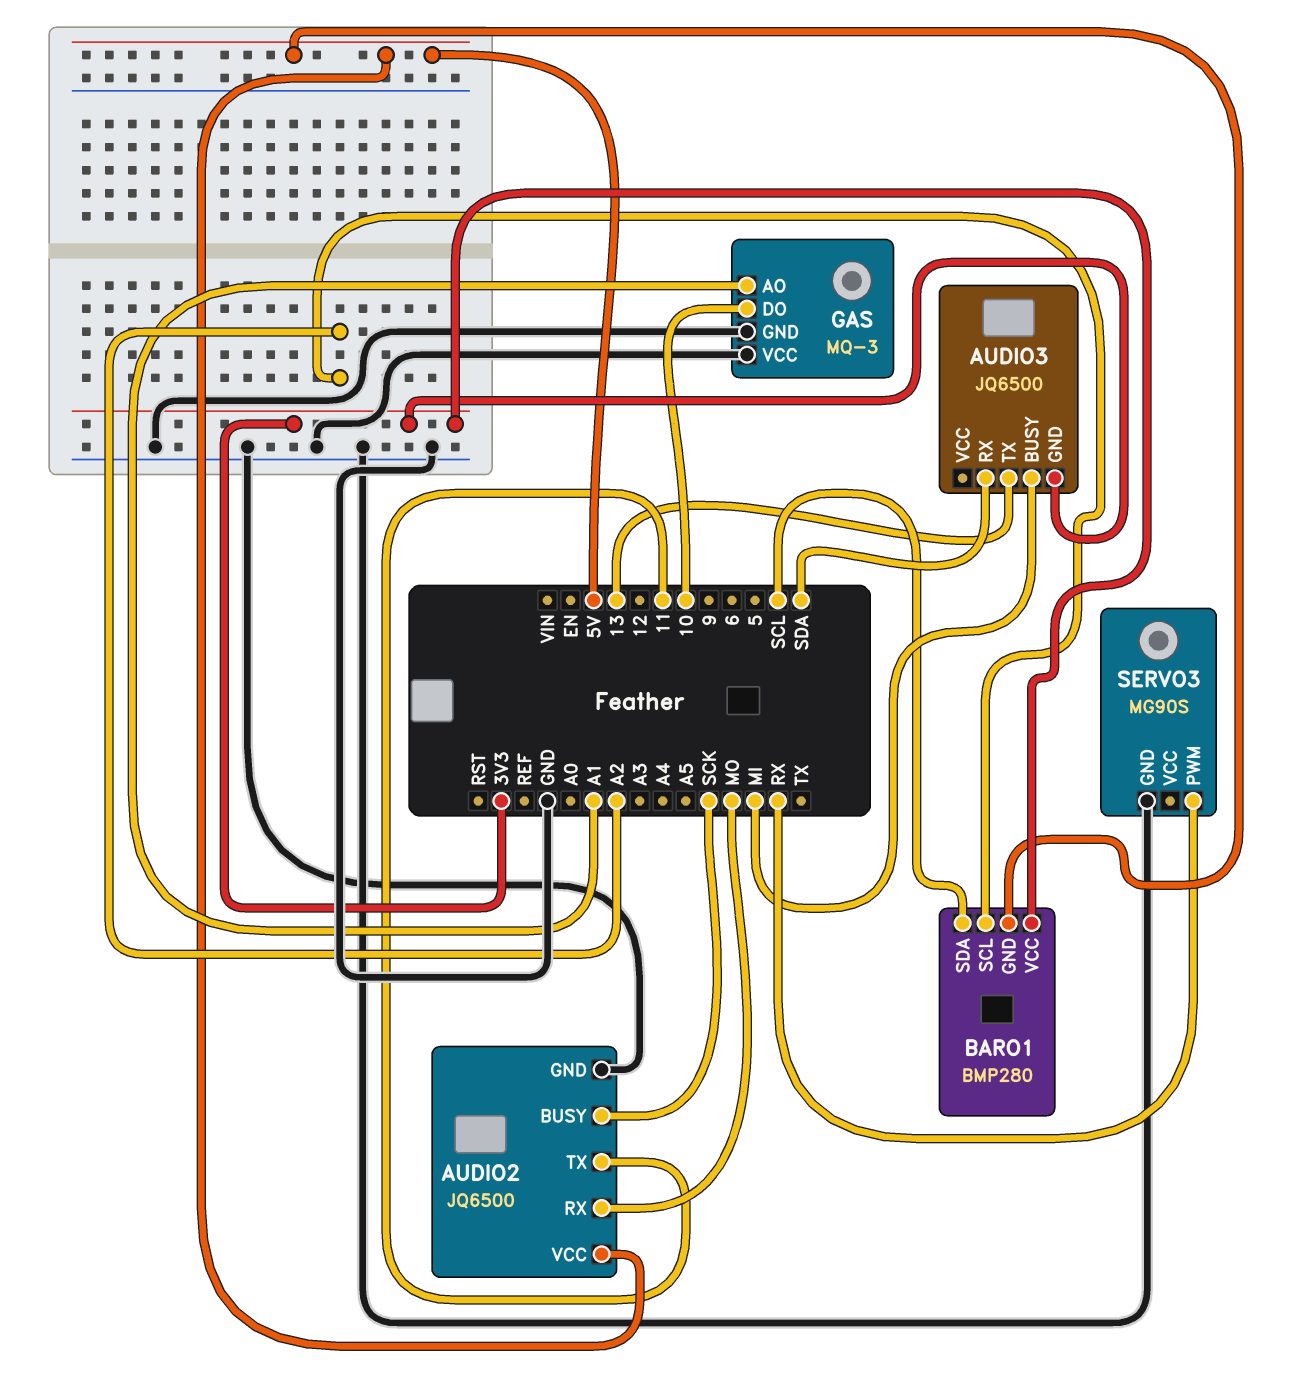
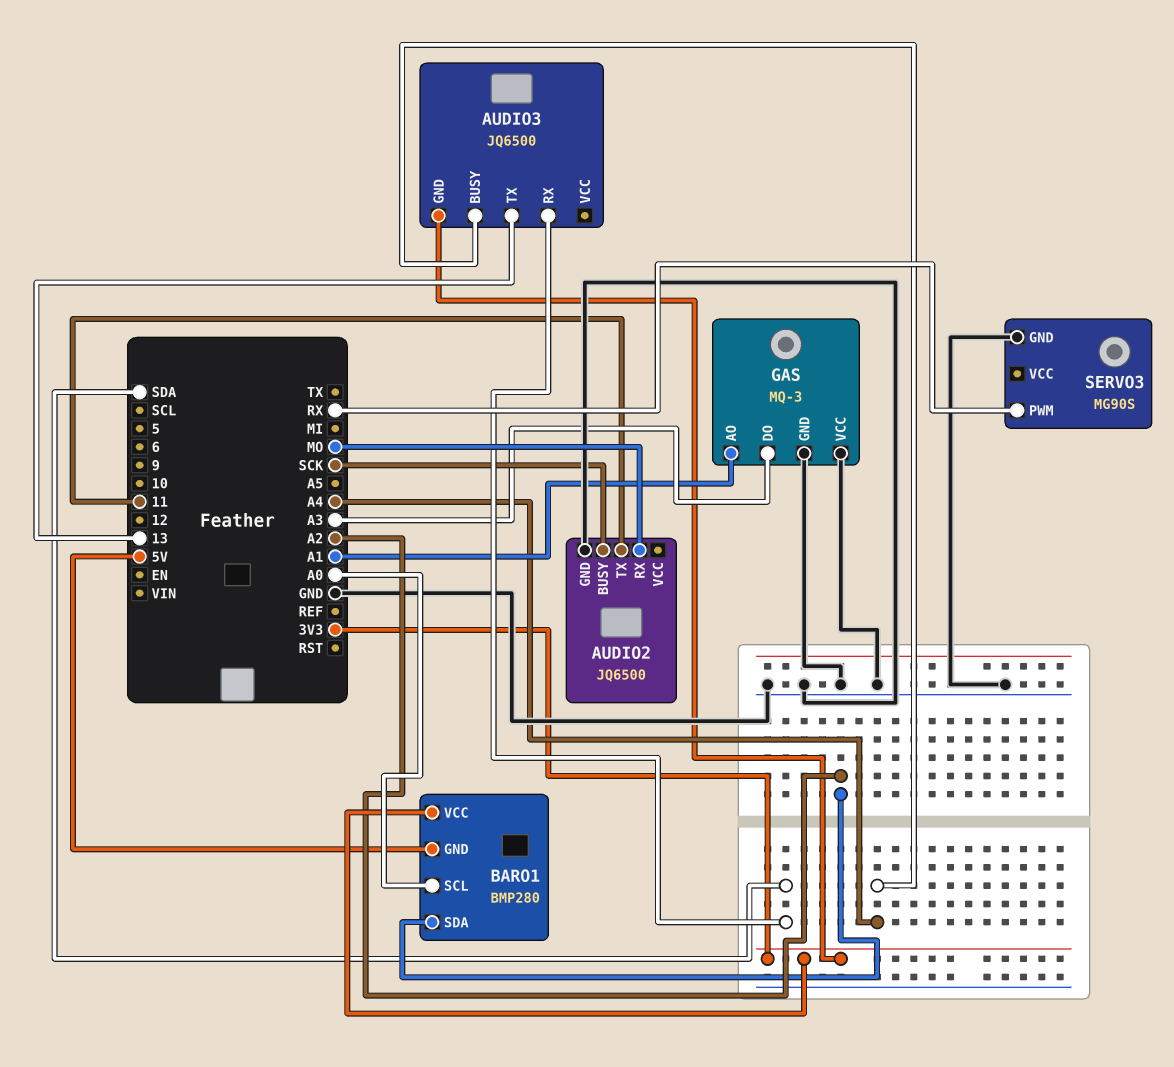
AUDIO2 pin VCC: 5V -> none
AUDIO3 pin BUSY: MI -> A4
BARO1 pin SCL: A2 -> A0
BARO1 pin SDA: SCL -> A2
GAS pin DO: 10 -> A3

